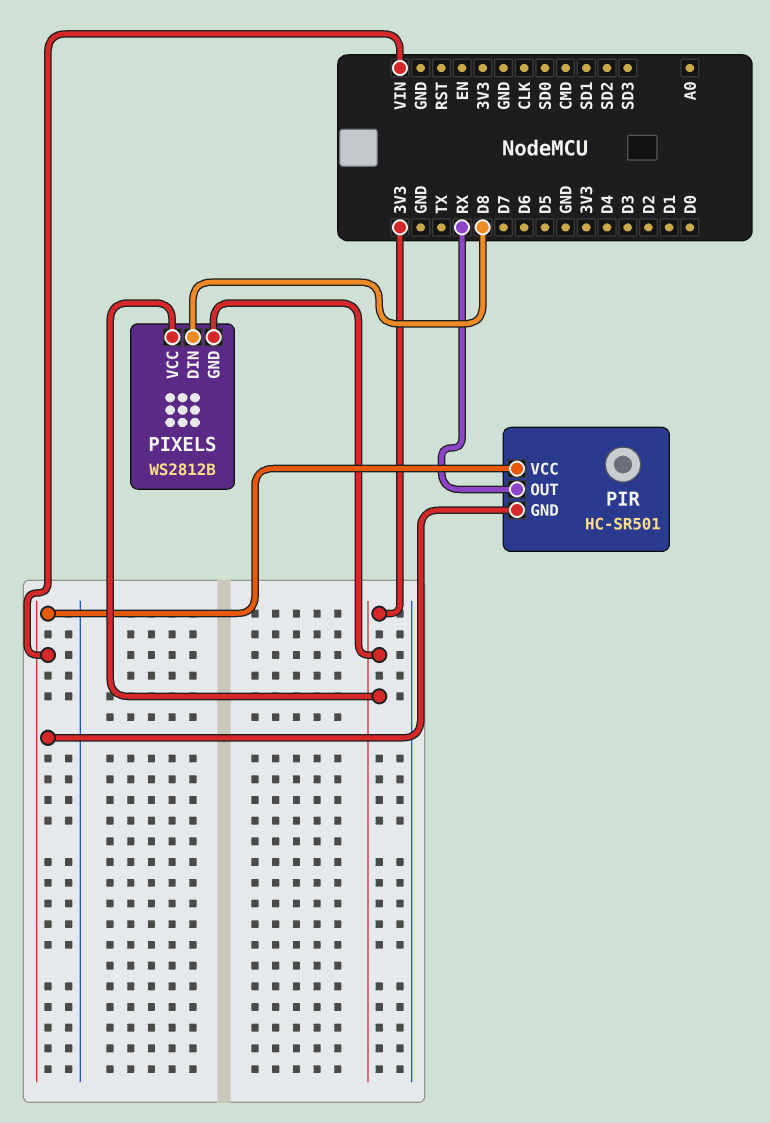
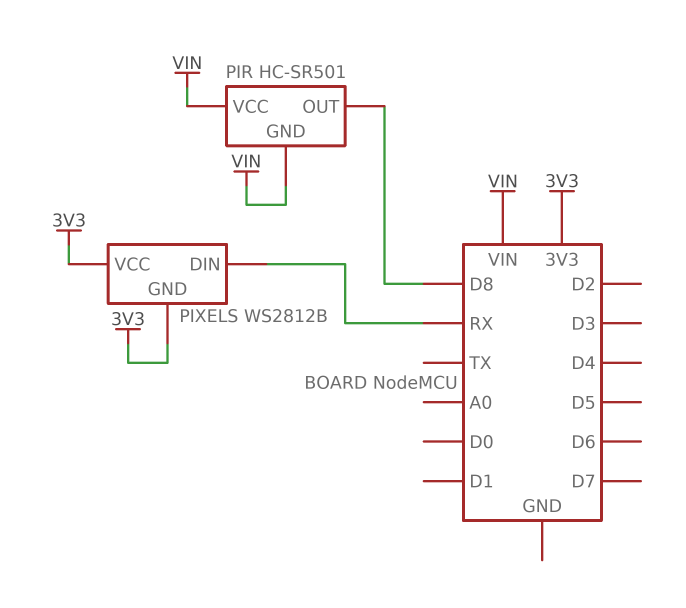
PIR pin OUT: RX -> D8
PIXELS pin DIN: D8 -> RX

